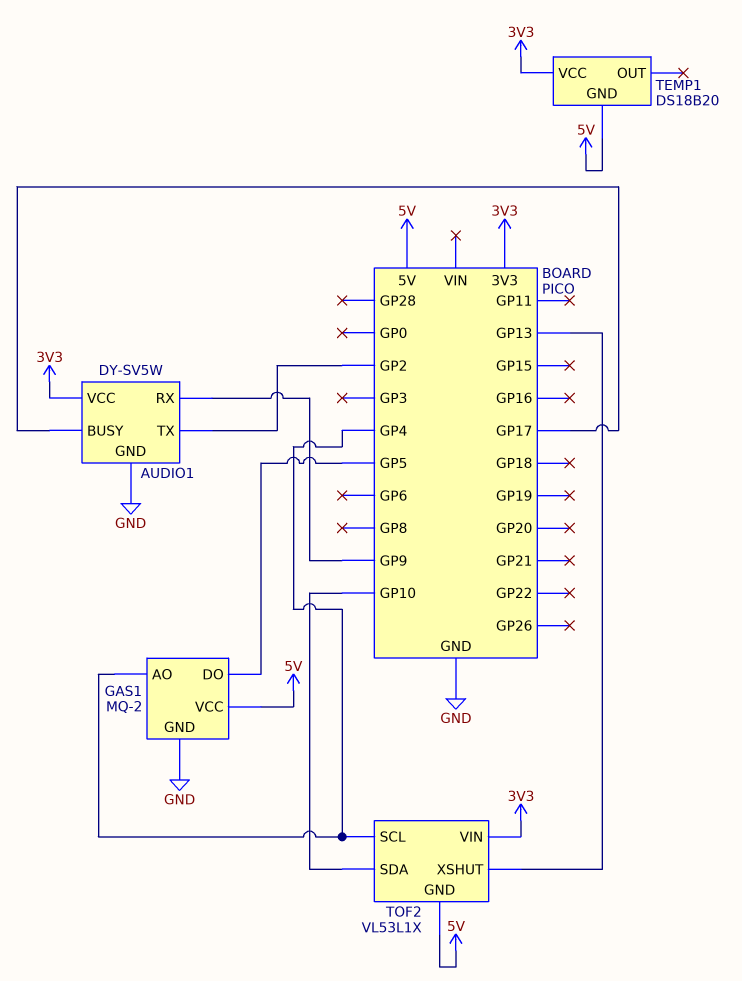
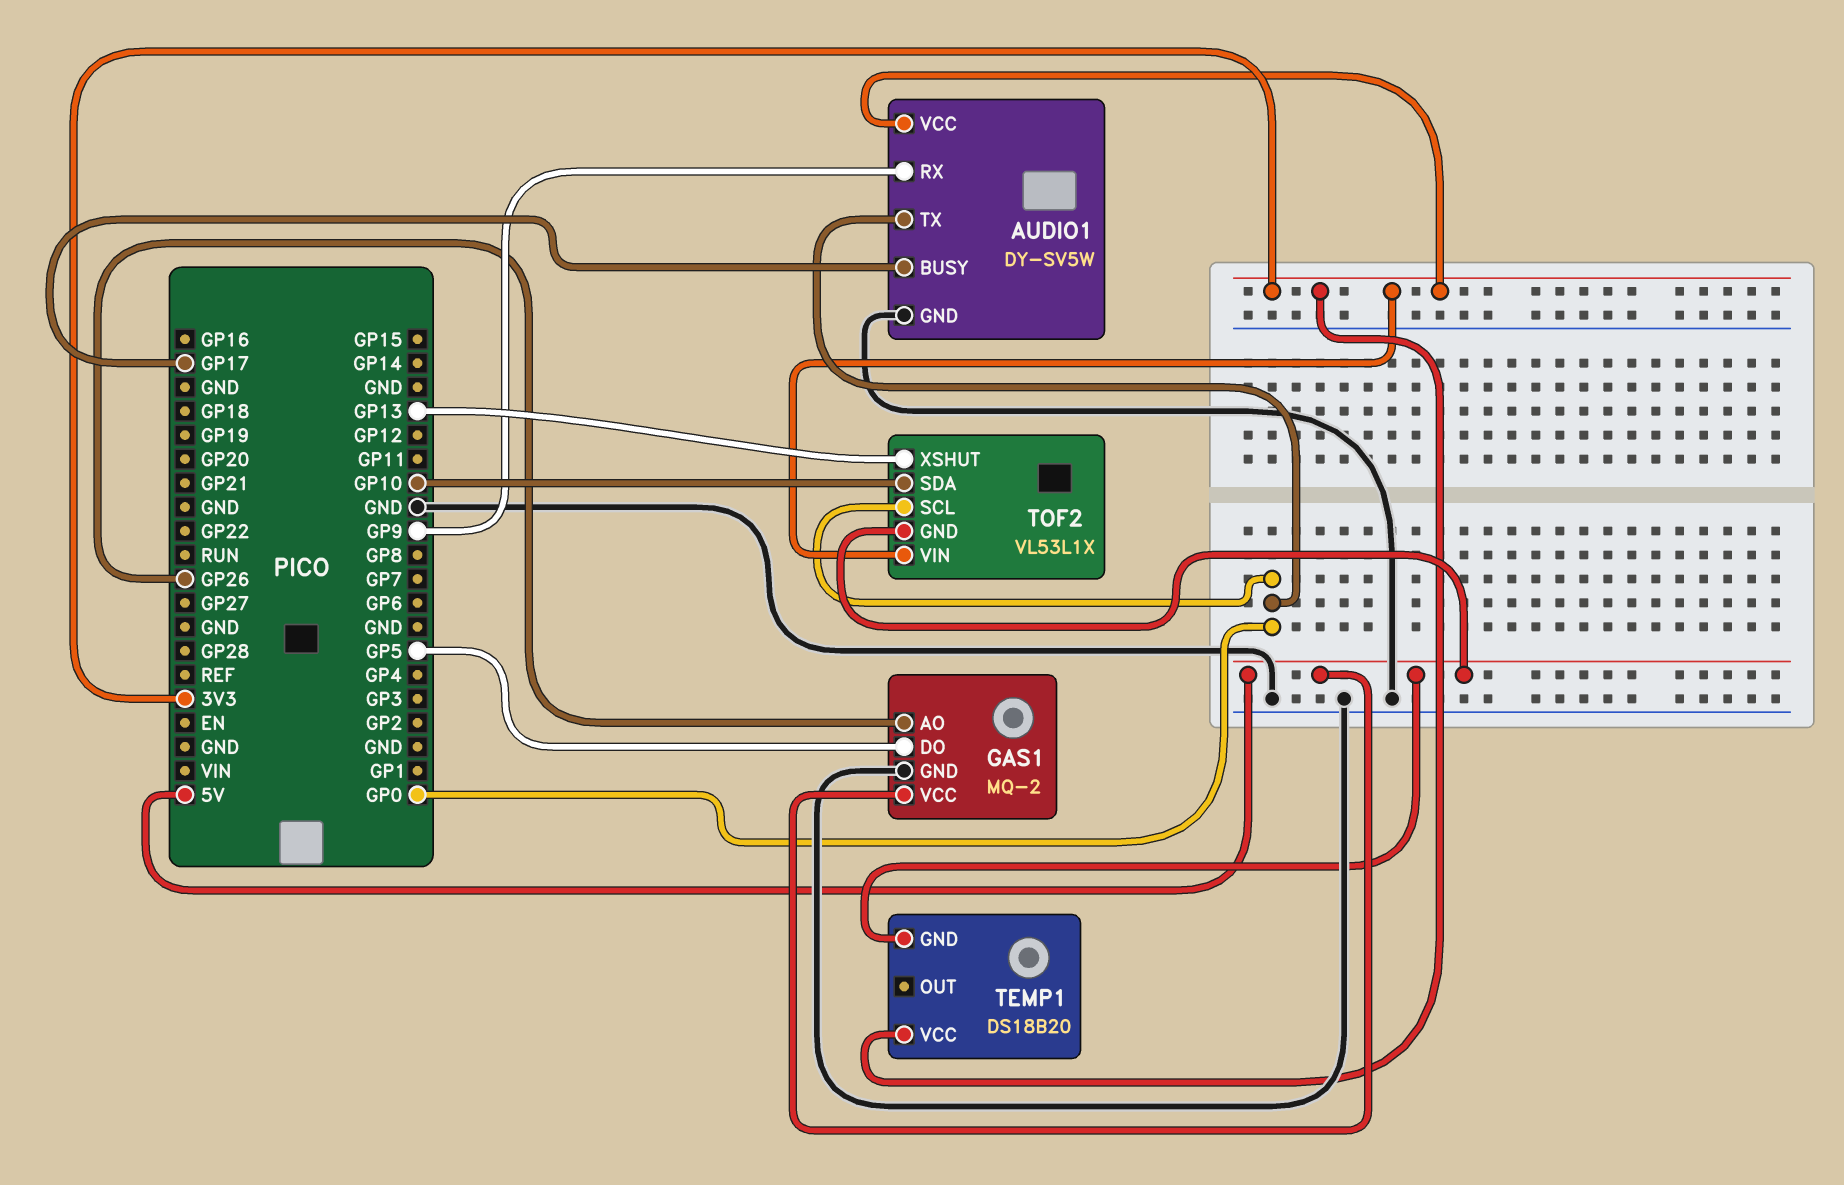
AUDIO1 pin TX: GP2 -> GP0
GAS1 pin AO: GP4 -> GP26
TOF2 pin SCL: GP4 -> GP0

